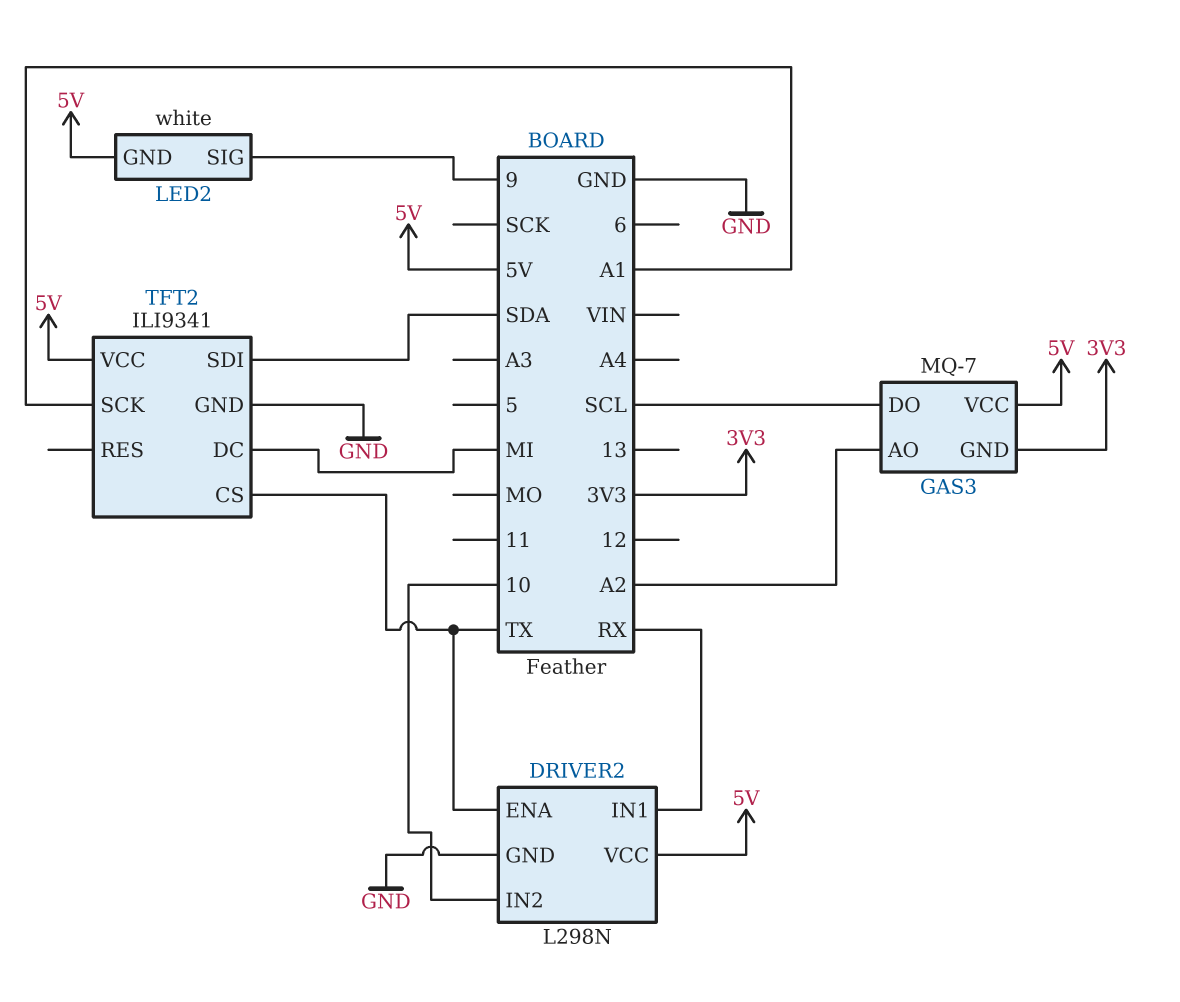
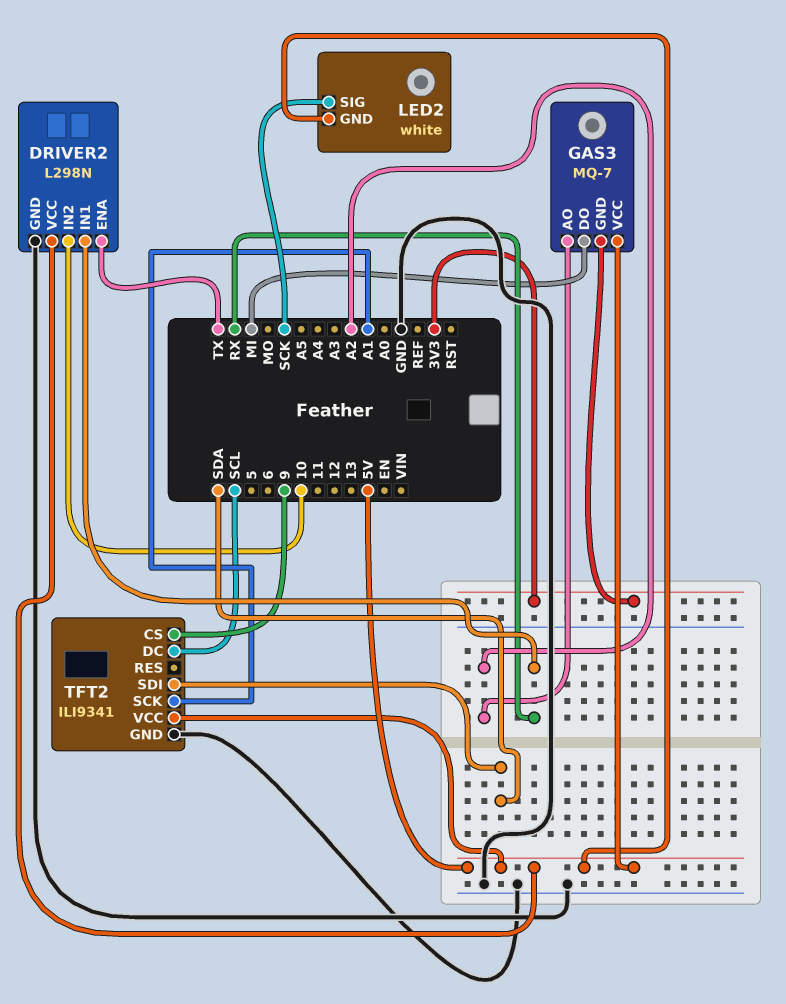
GAS3 pin DO: SCL -> MI
LED2 pin SIG: 9 -> SCK
TFT2 pin CS: TX -> 9
TFT2 pin DC: MI -> SCL

